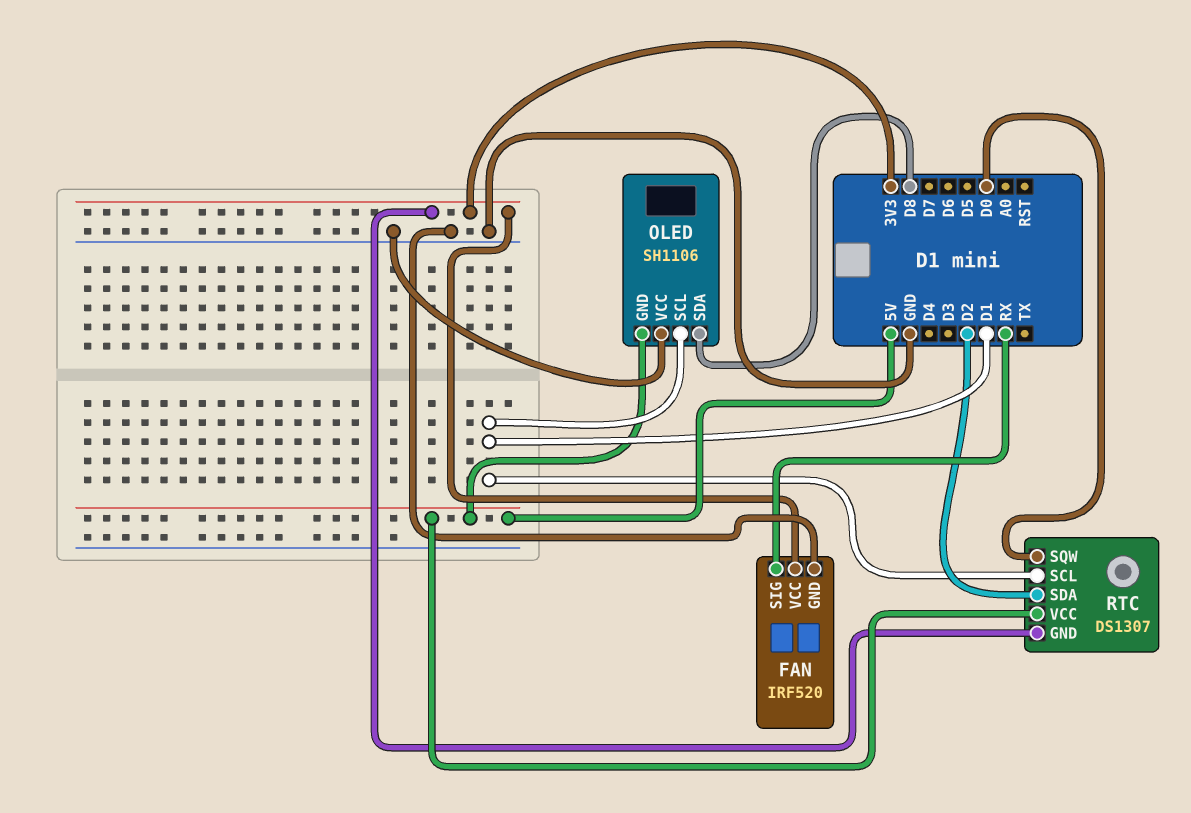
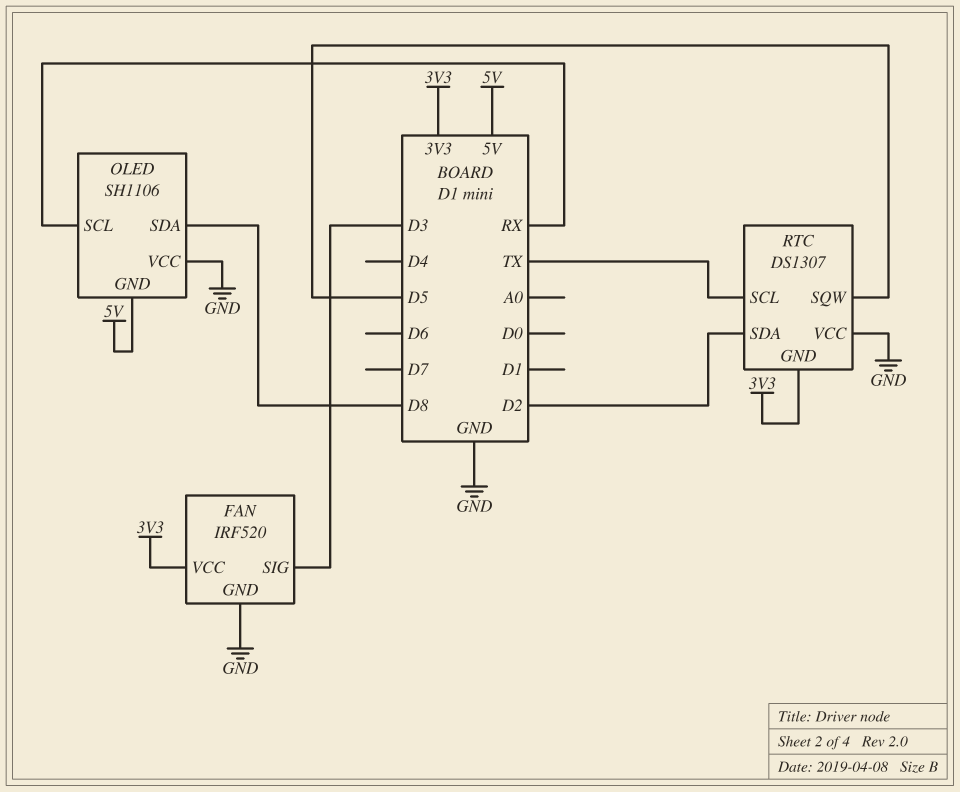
FAN pin SIG: RX -> D3
OLED pin SCL: D1 -> RX
RTC pin SCL: D1 -> TX
RTC pin SQW: D0 -> D5
RTC pin VCC: 5V -> GND

